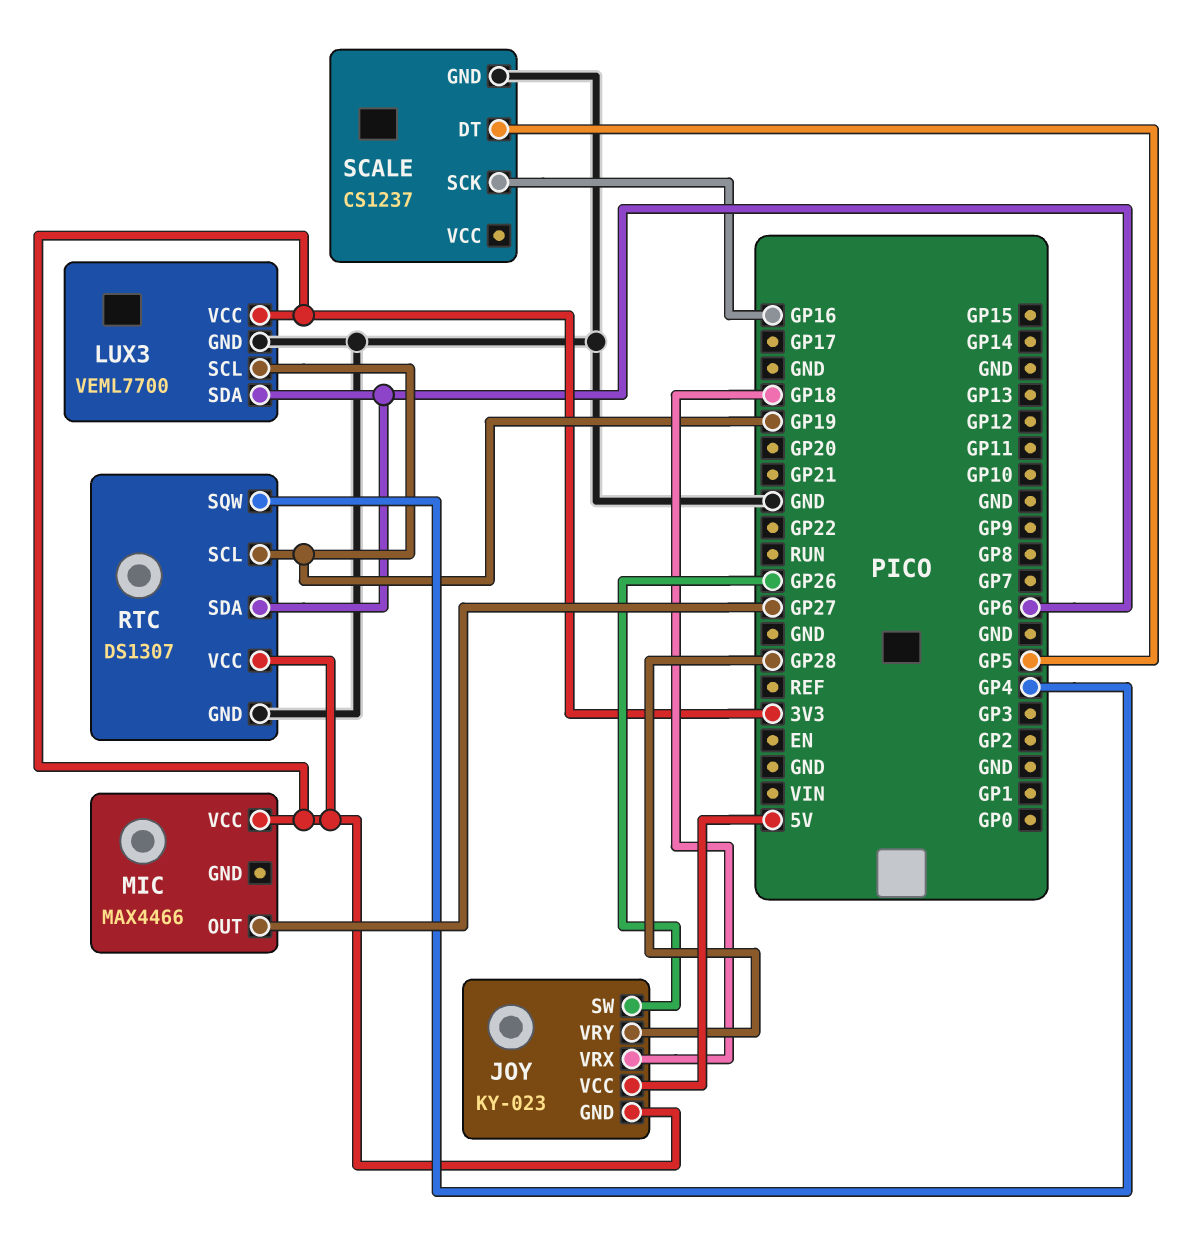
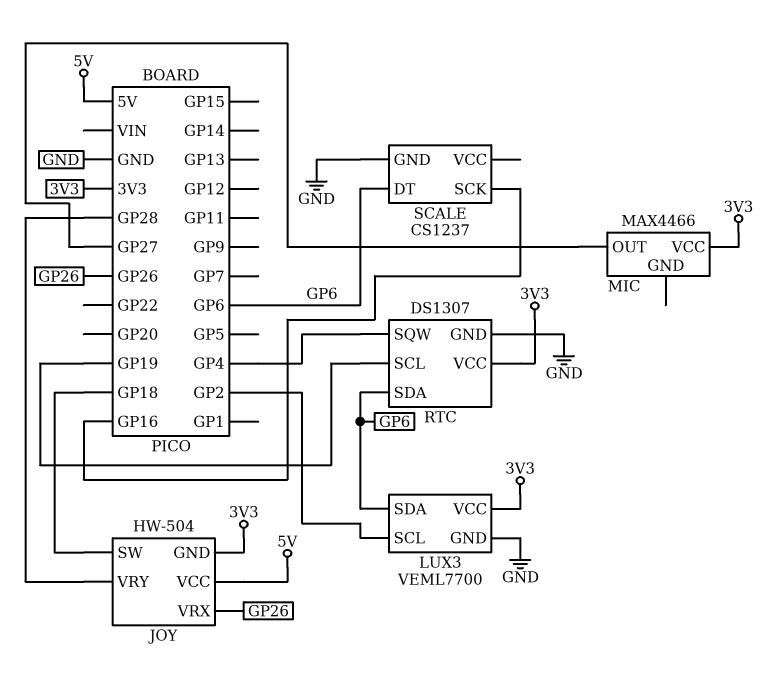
JOY: KY-023 -> HW-504
JOY pin SW: GP26 -> GP18
JOY pin VRX: GP18 -> GP26
LUX3 pin SCL: GP19 -> GP2
SCALE pin DT: GP5 -> GP6

